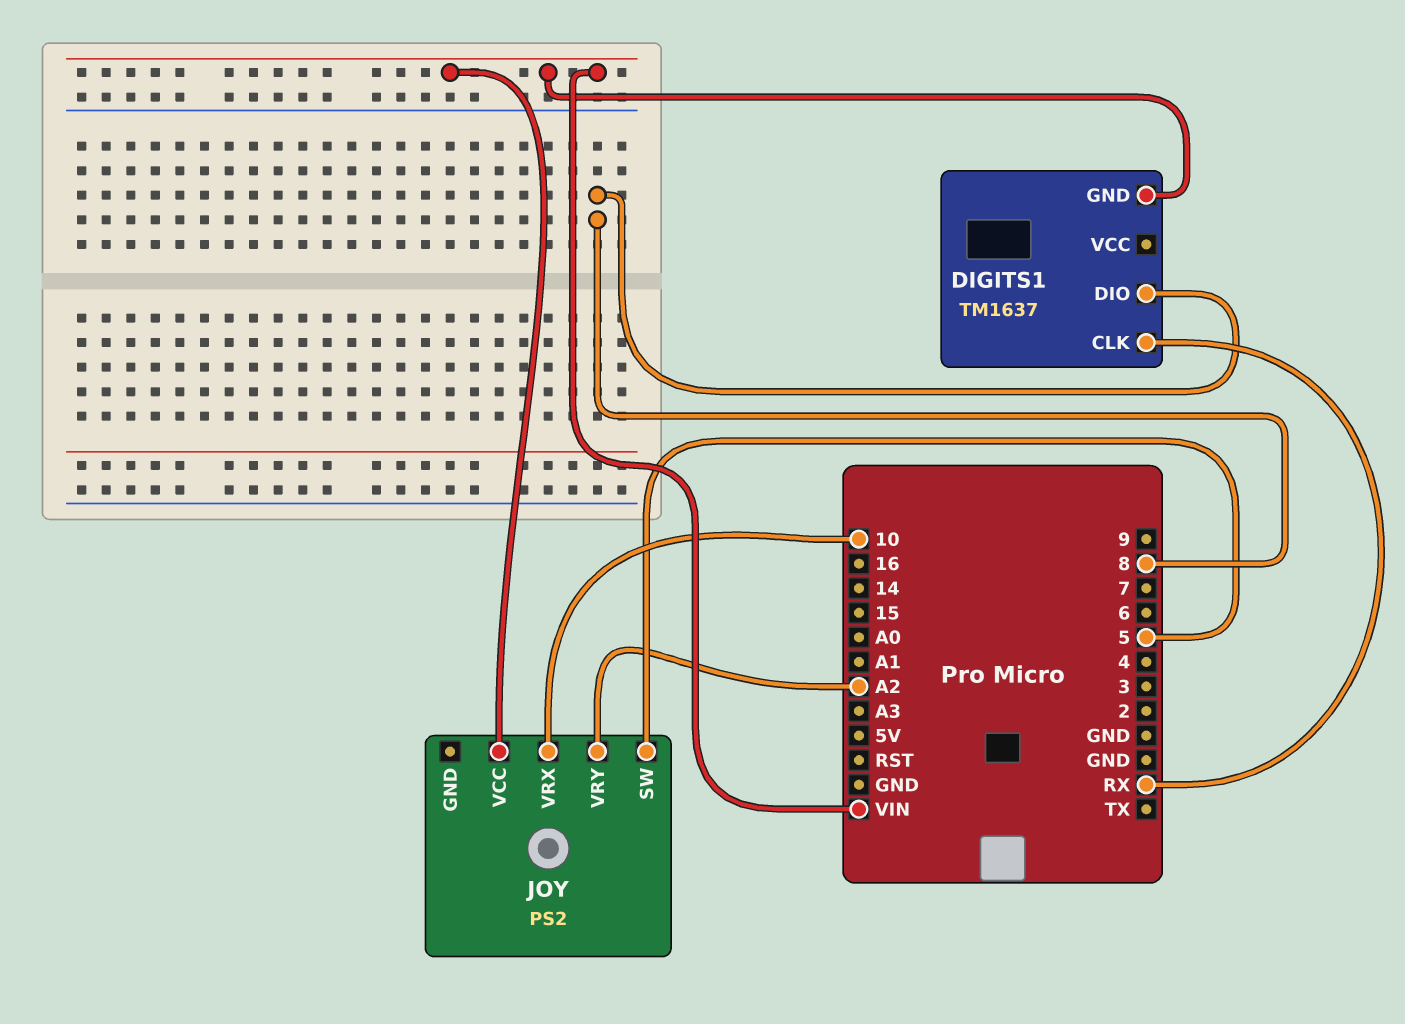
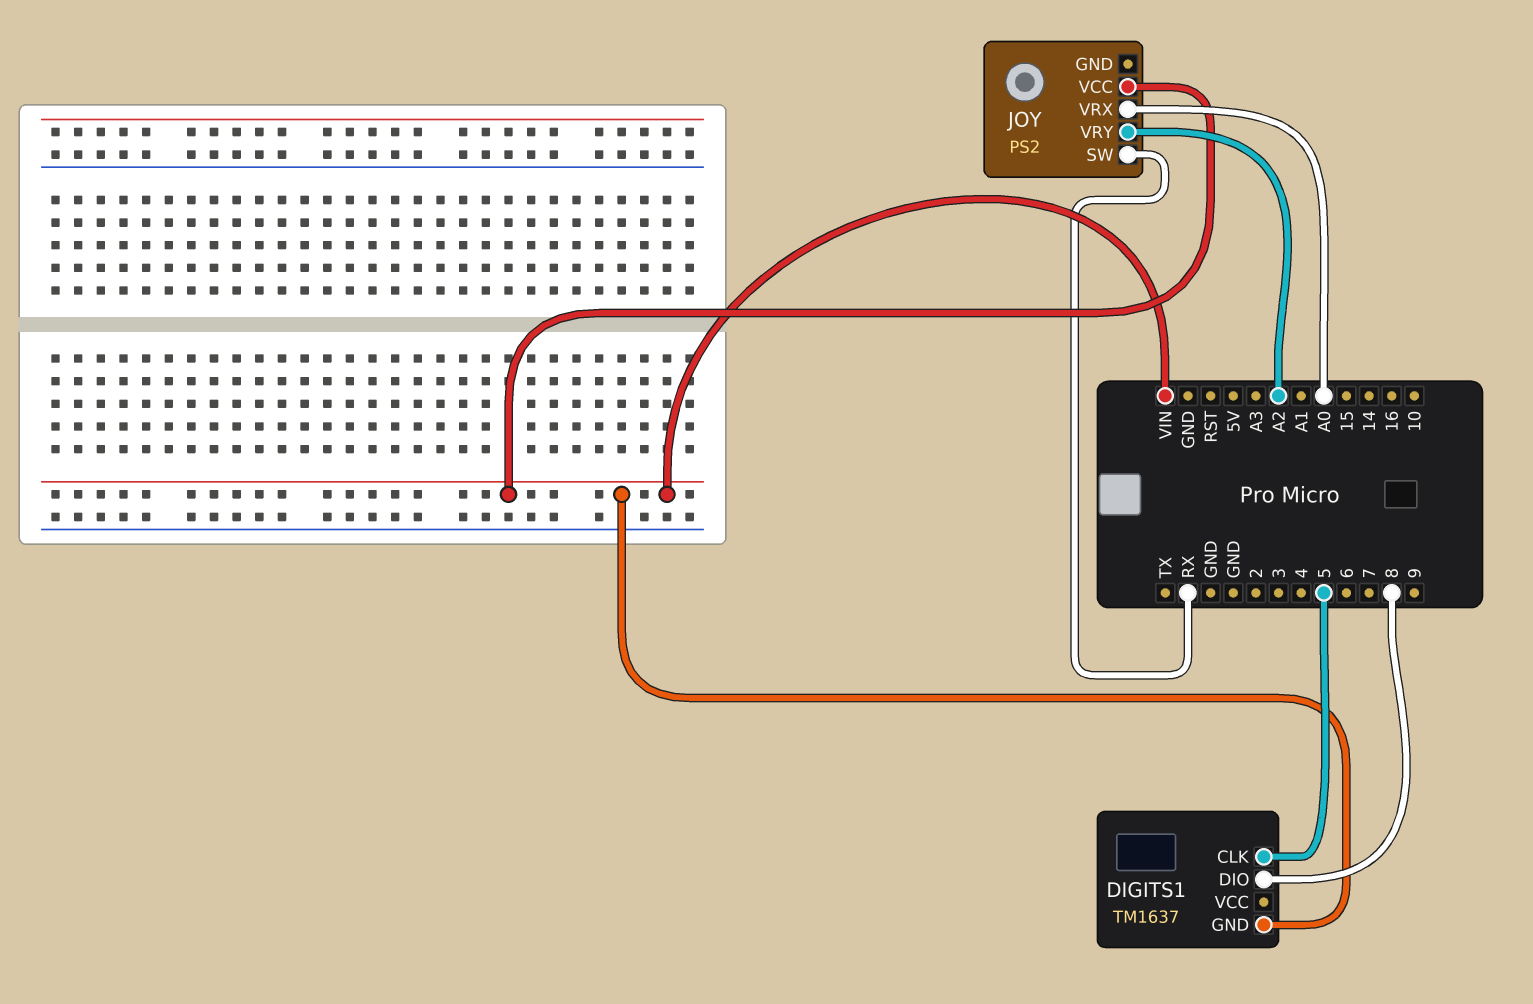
DIGITS1 pin CLK: RX -> 5
JOY pin SW: 5 -> RX
JOY pin VRX: 10 -> A0

